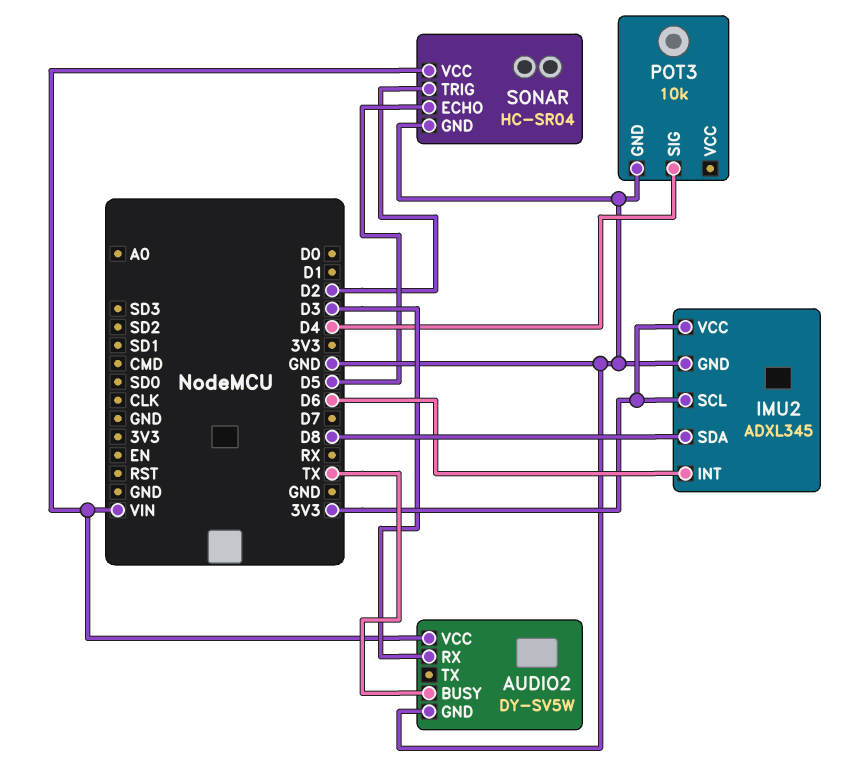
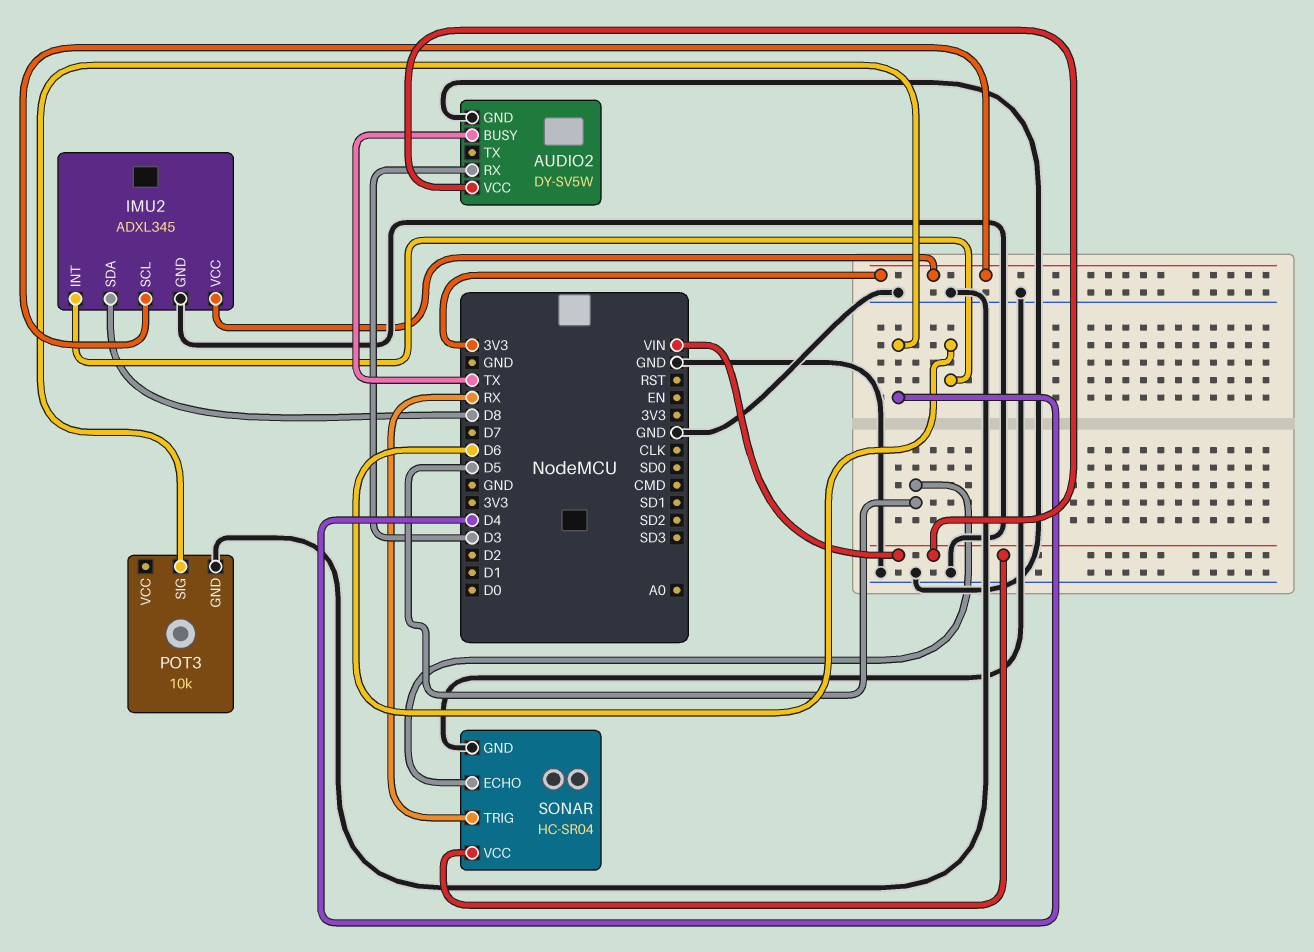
SONAR pin TRIG: D2 -> RX

